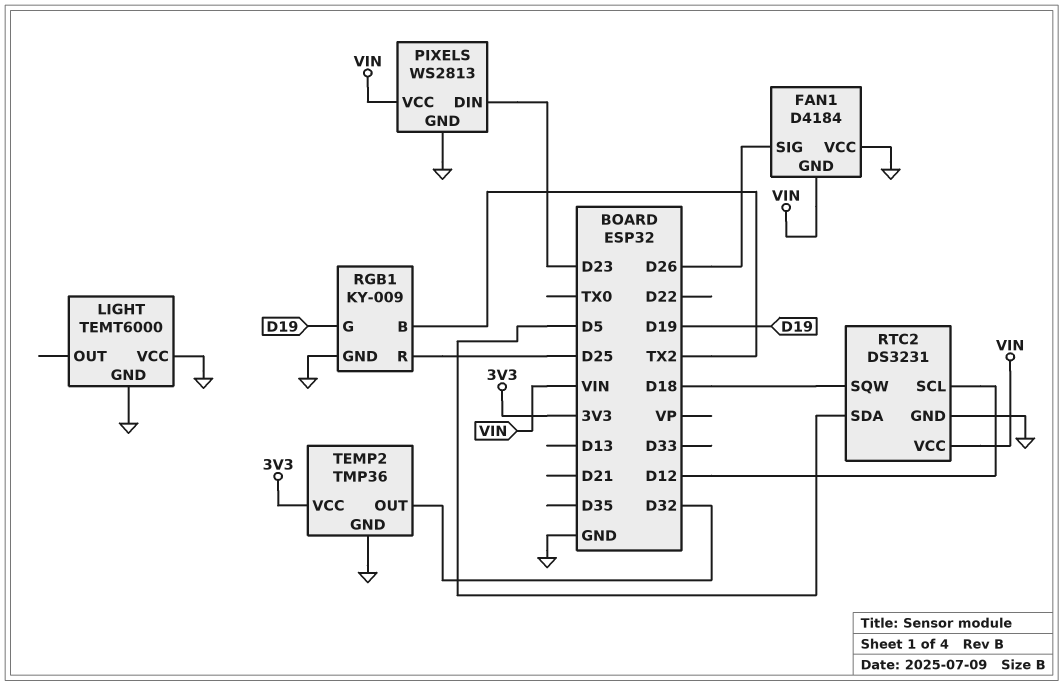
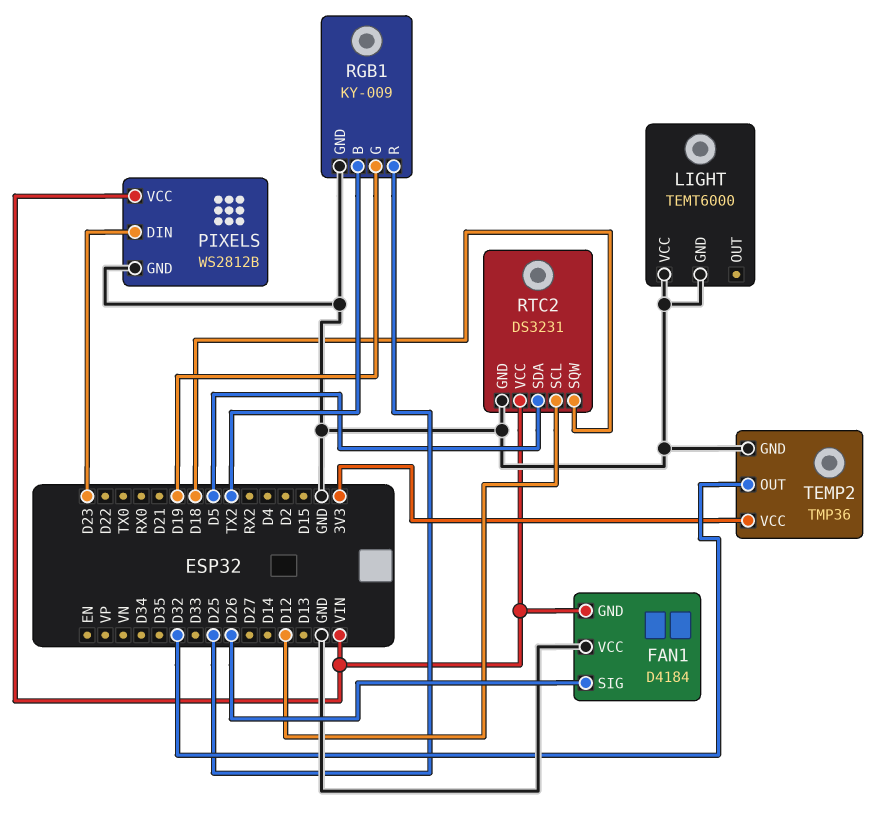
PIXELS: WS2813 -> WS2812B

